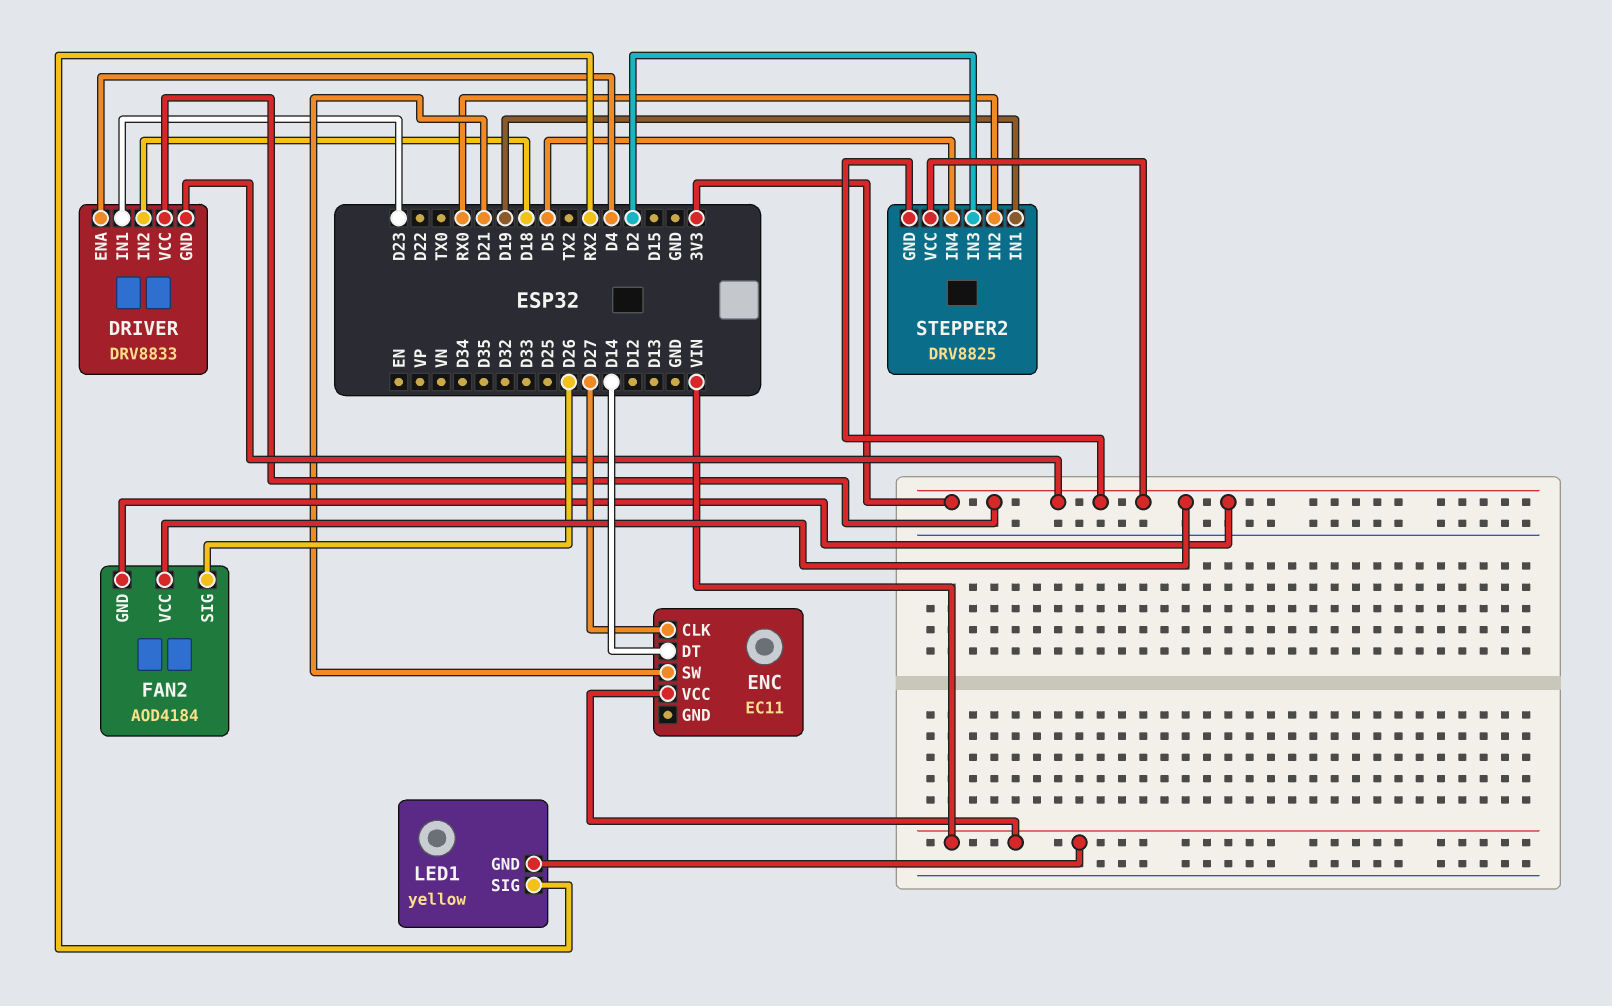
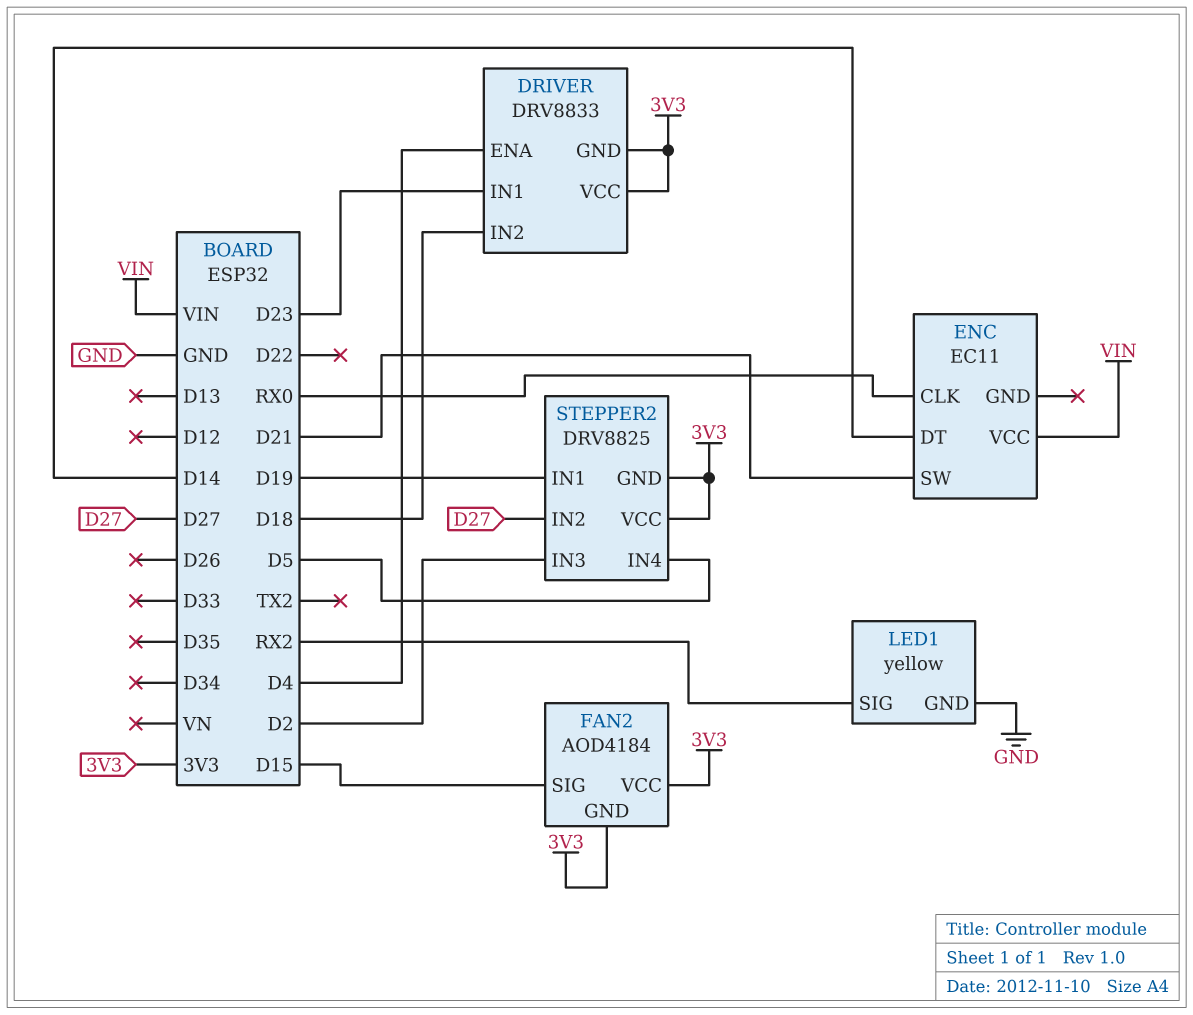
ENC pin CLK: D27 -> RX0
FAN2 pin SIG: D26 -> D15
LED1 pin GND: VIN -> GND
STEPPER2 pin IN2: RX0 -> D27

